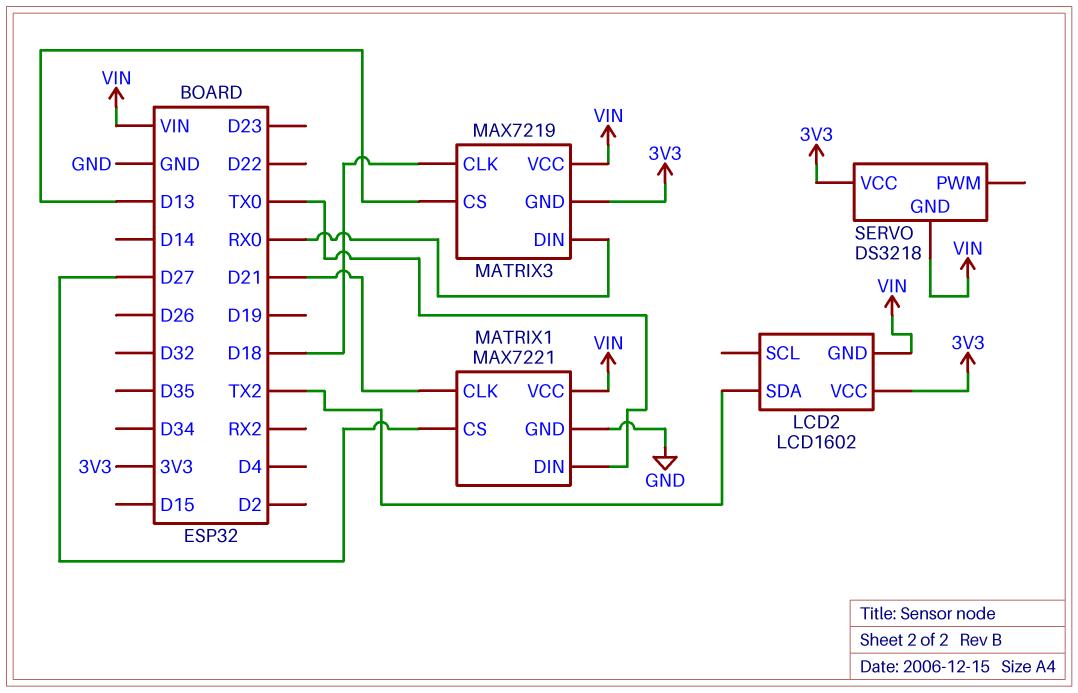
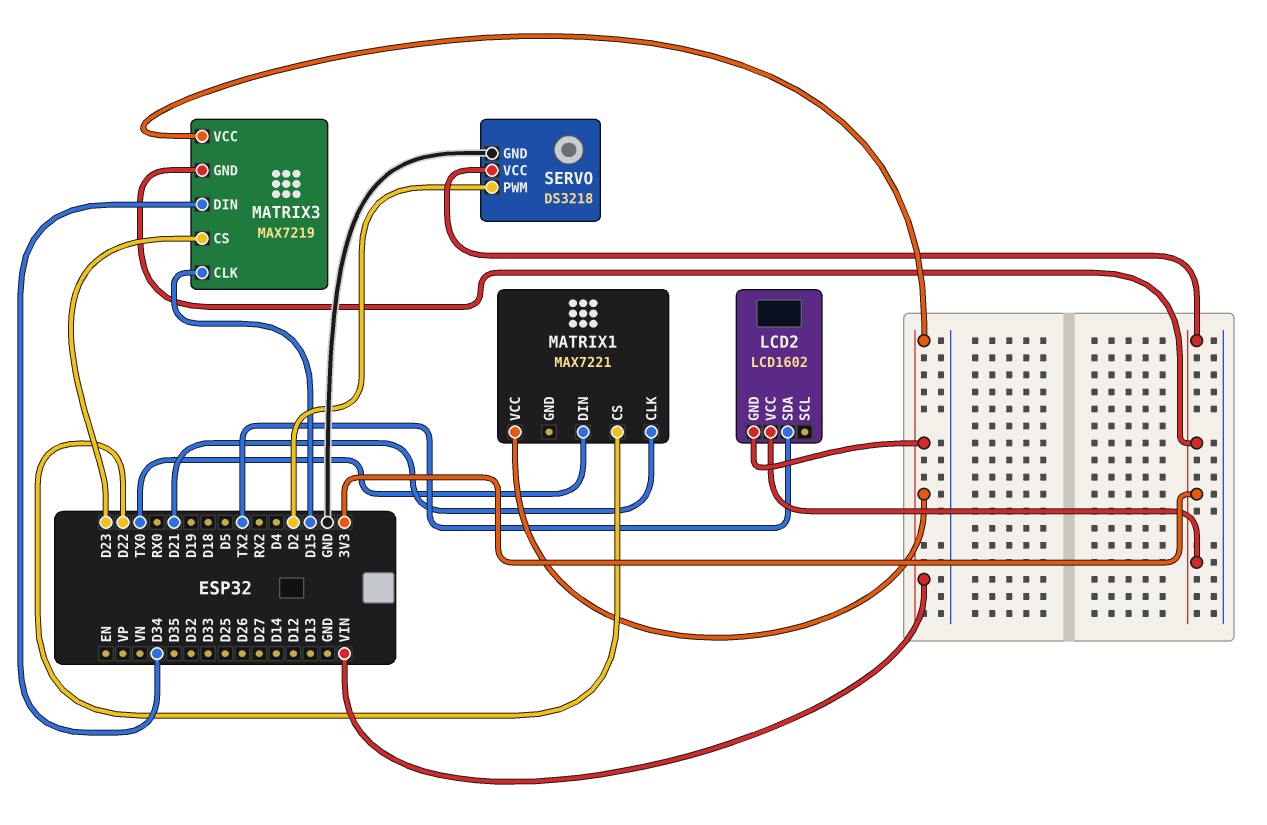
MATRIX1 pin CS: D27 -> D22
MATRIX1 pin GND: GND -> none
MATRIX3 pin CLK: D18 -> D15
MATRIX3 pin CS: D13 -> D23
MATRIX3 pin DIN: RX0 -> D34
SERVO pin GND: VIN -> GND
SERVO pin PWM: none -> D2

